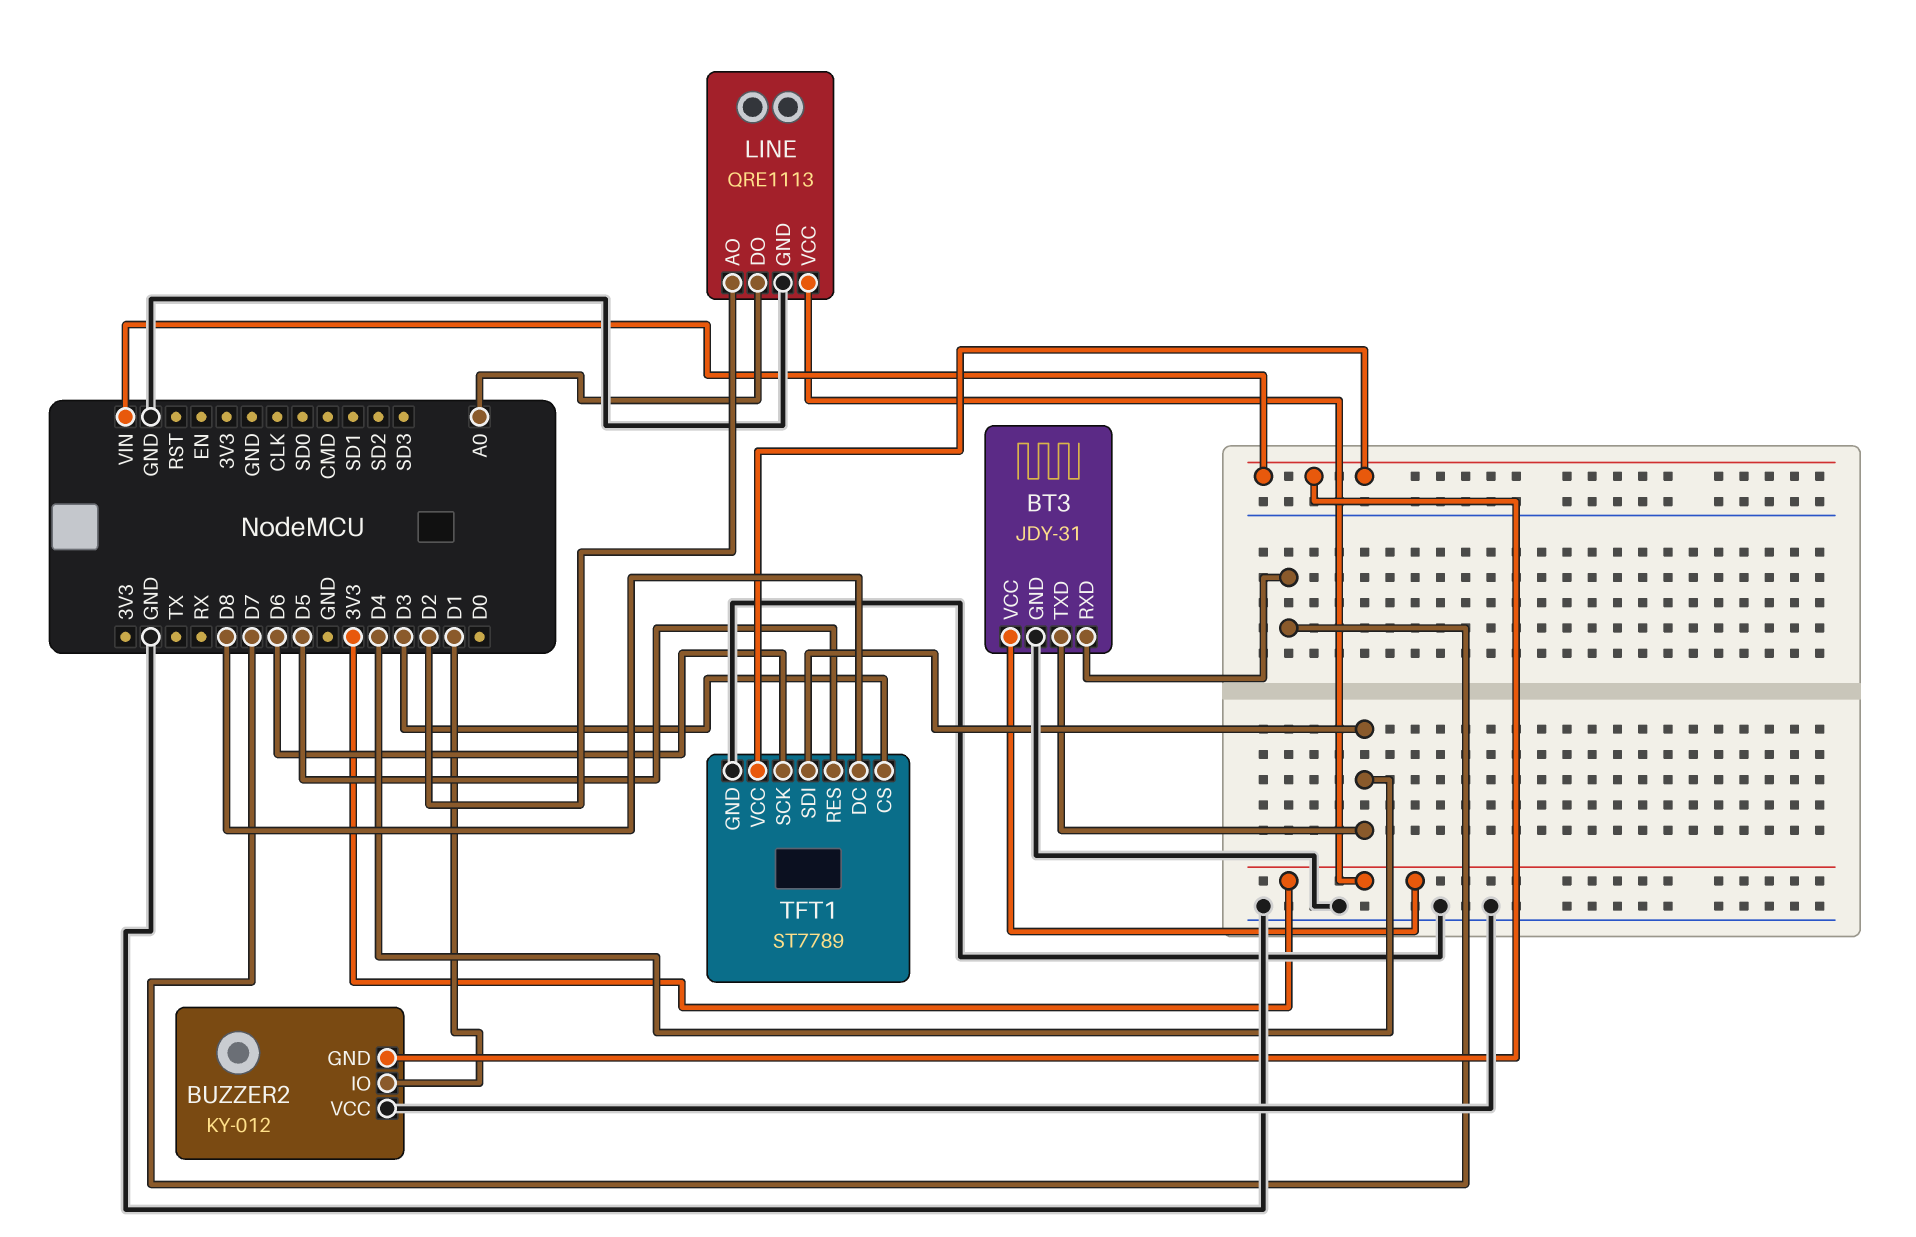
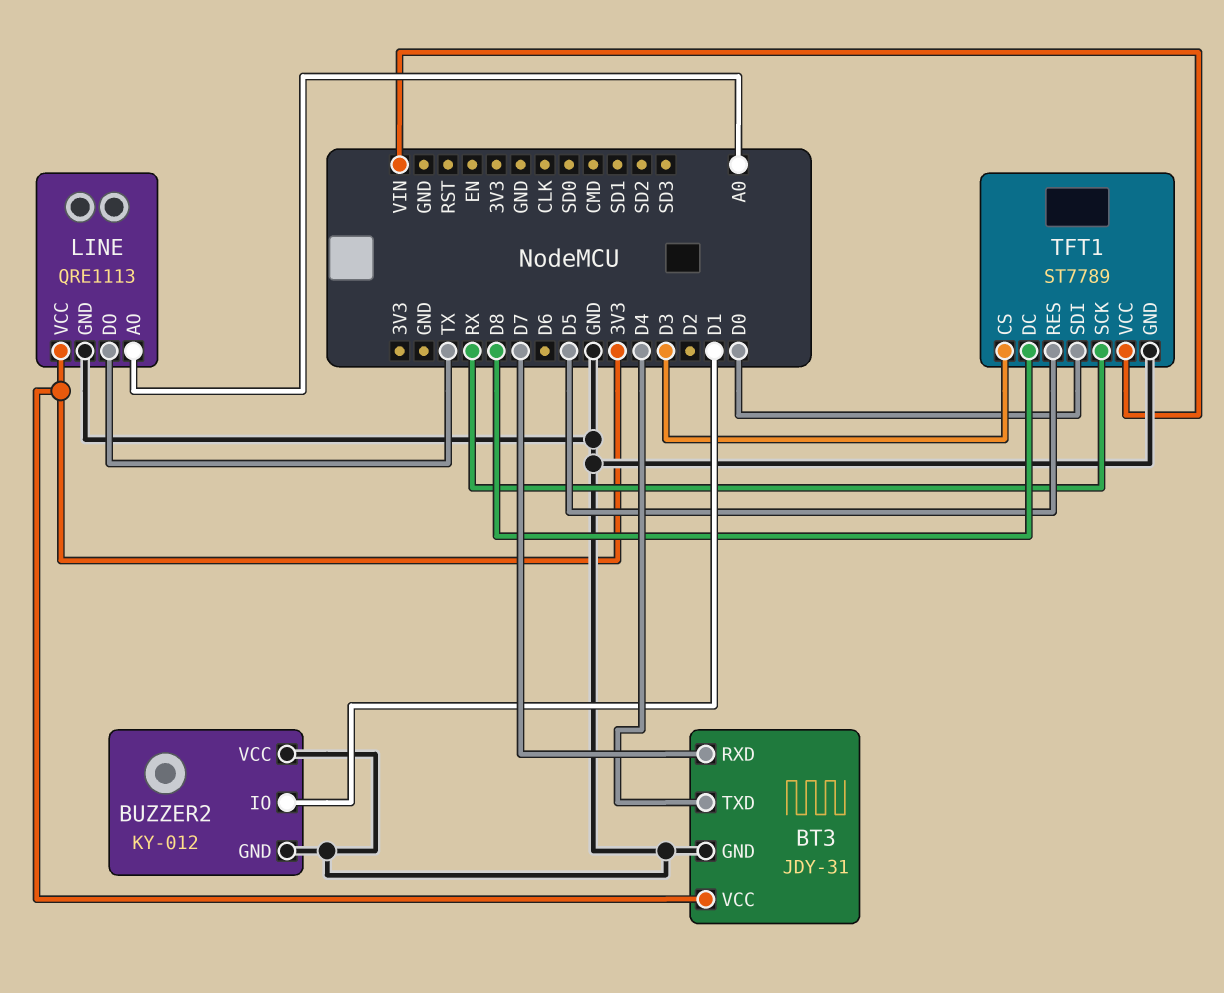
BUZZER2 pin GND: VIN -> GND
LINE pin AO: D2 -> A0
LINE pin DO: A0 -> TX
TFT1 pin SCK: D6 -> RX
TFT1 pin SDI: D4 -> D0

